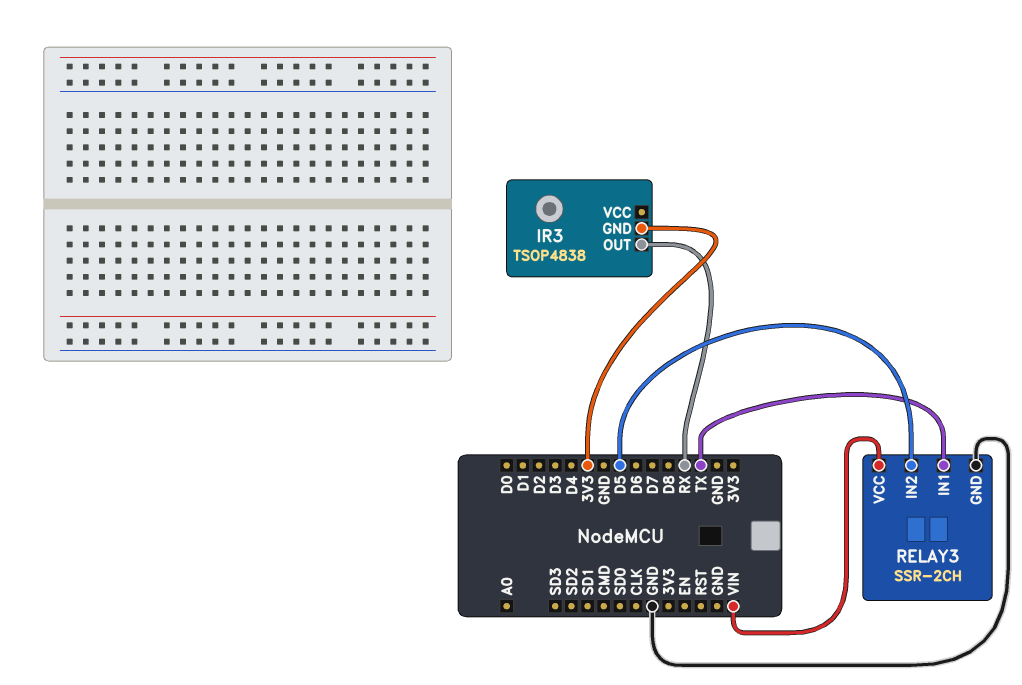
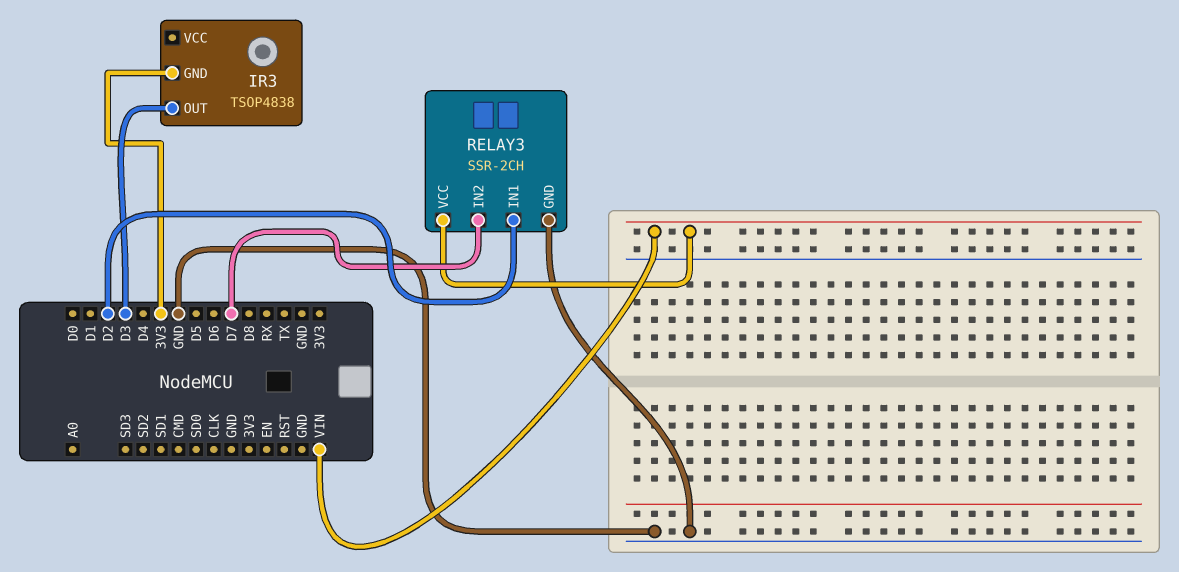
IR3 pin OUT: RX -> D3
RELAY3 pin IN1: TX -> D2
RELAY3 pin IN2: D5 -> D7

